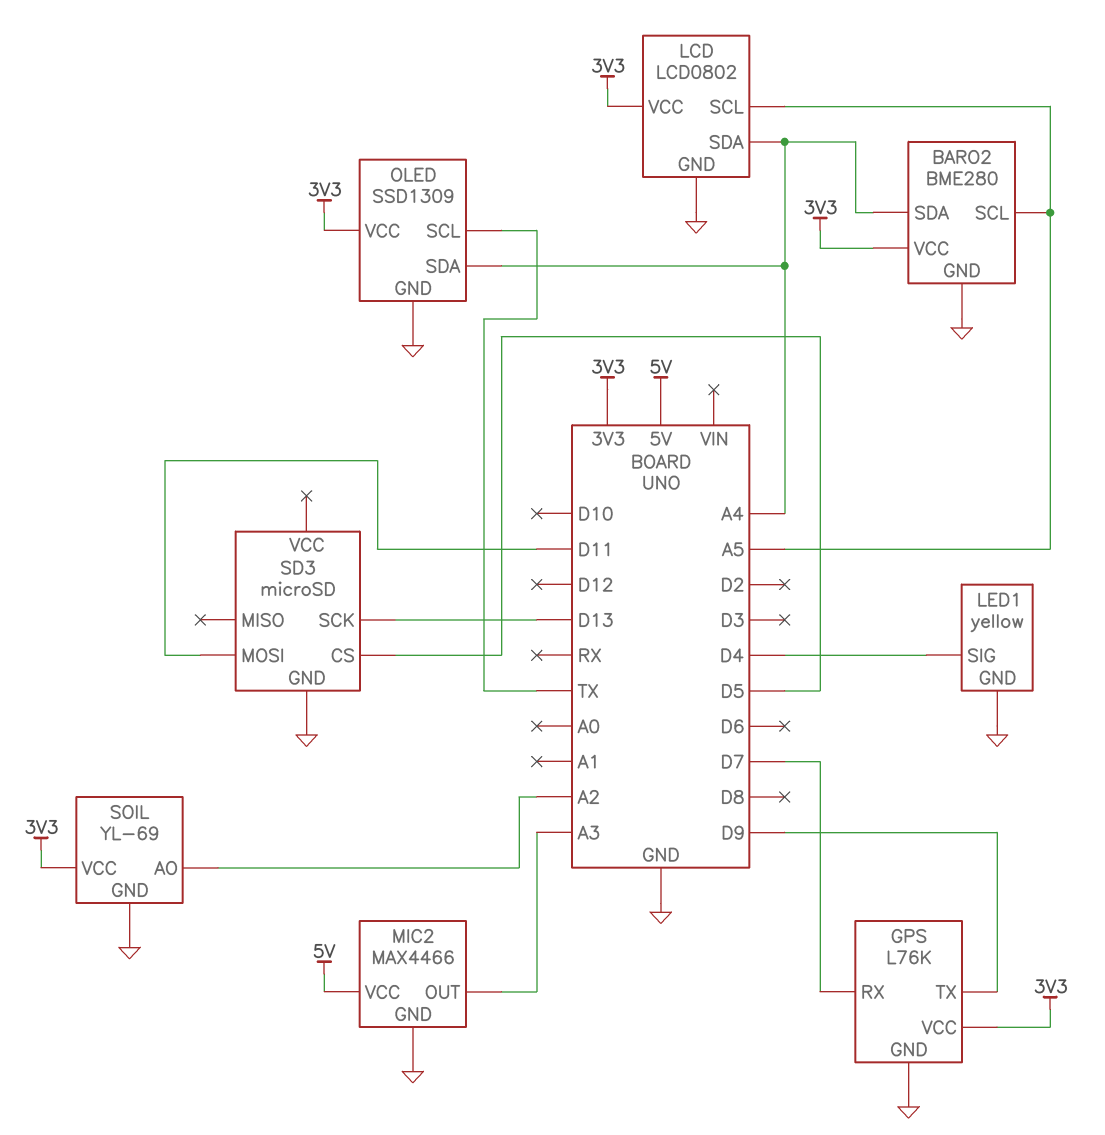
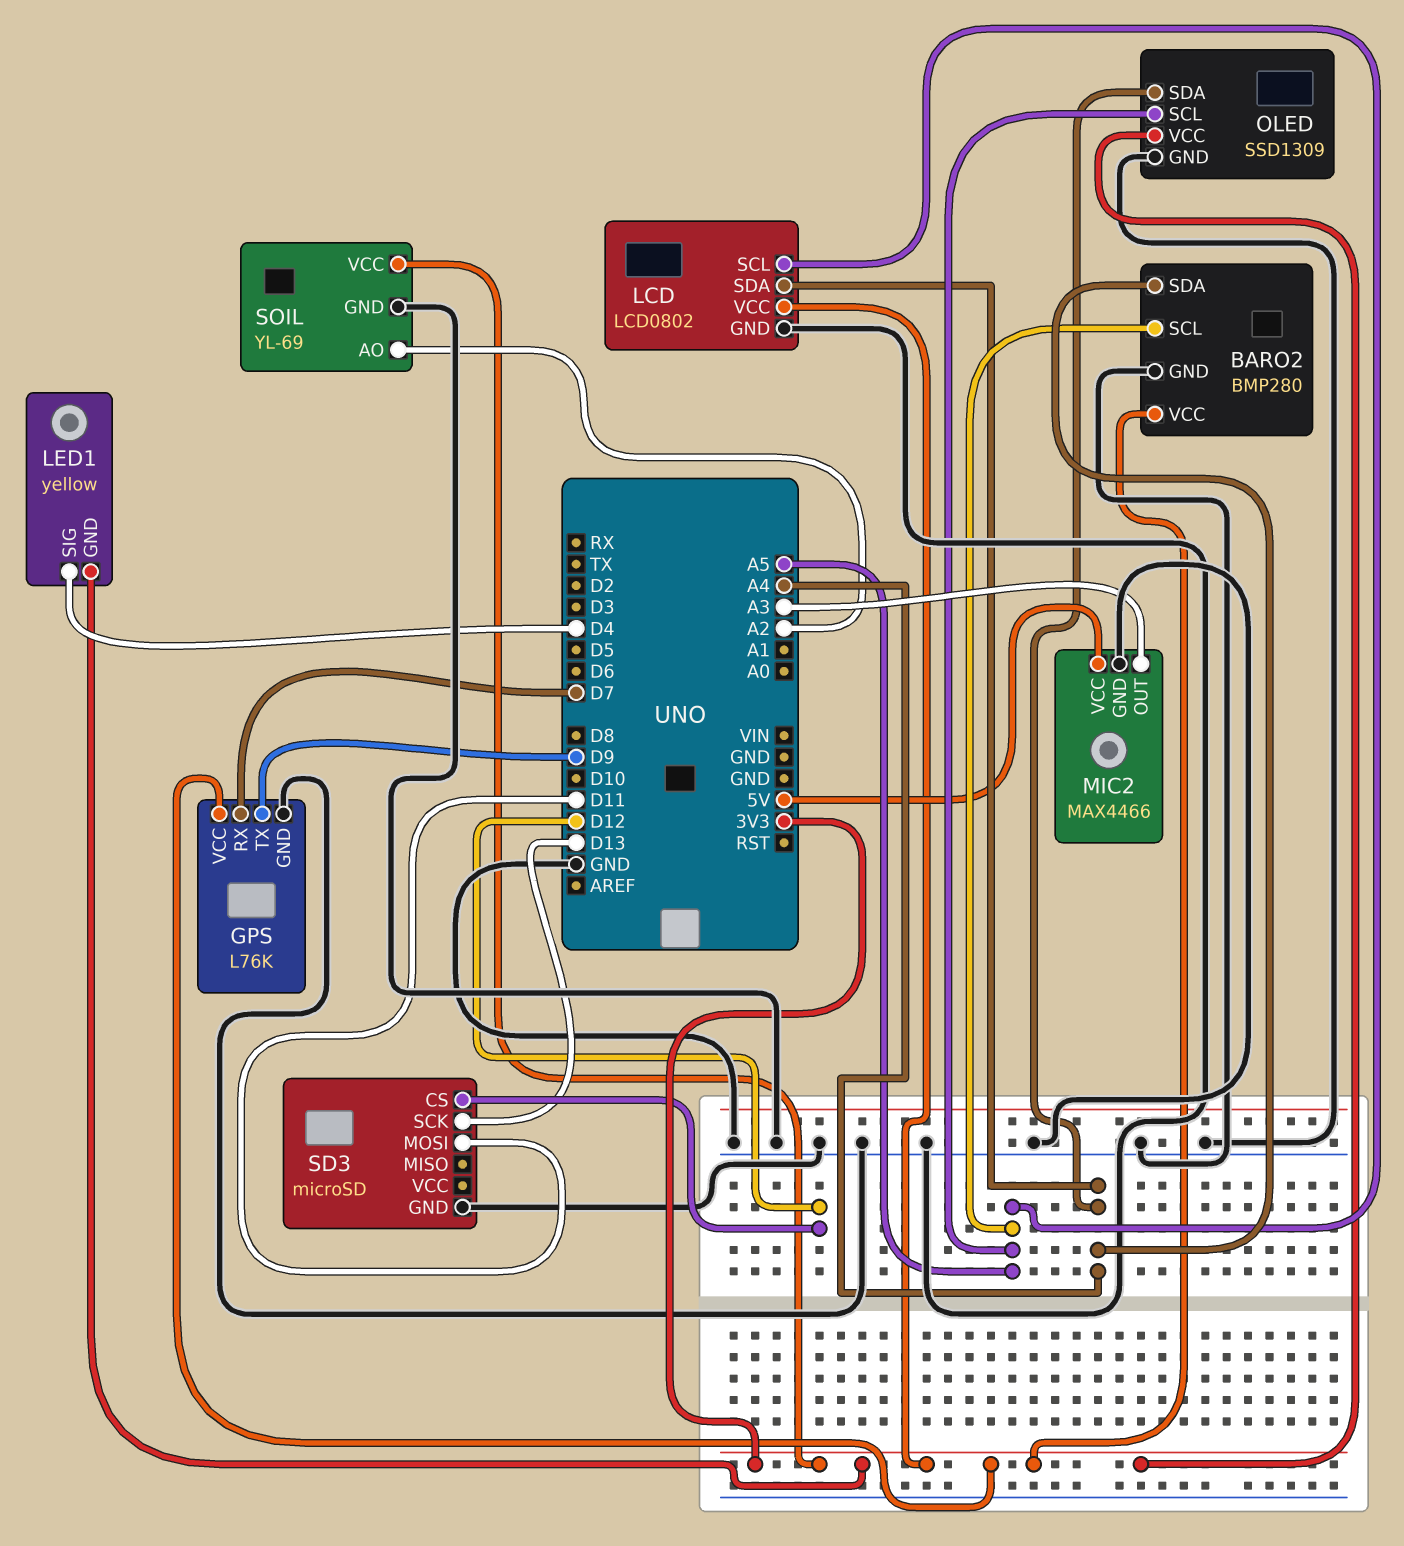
BARO2: BME280 -> BMP280
LED1 pin GND: GND -> 3V3
OLED pin SCL: TX -> A5
SD3 pin CS: D5 -> D12

